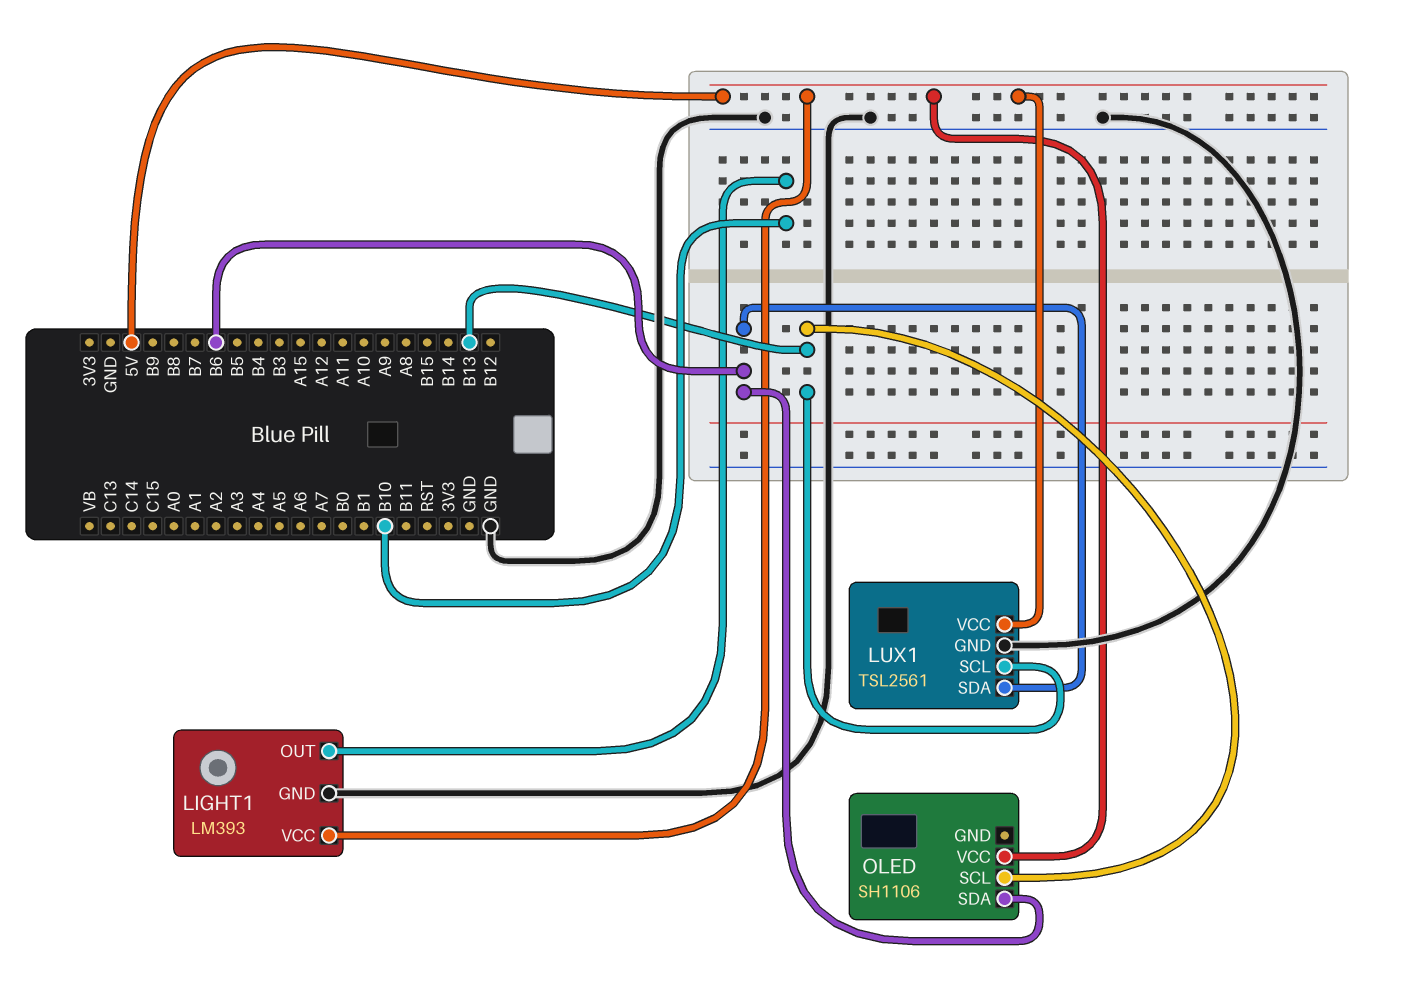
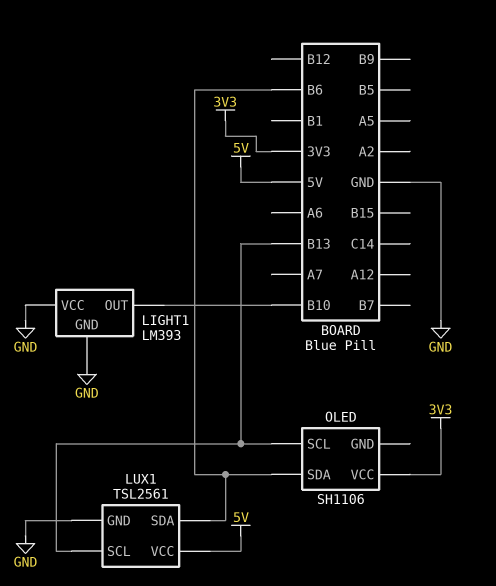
LIGHT1 pin VCC: 5V -> GND
OLED pin VCC: 5V -> 3V3

